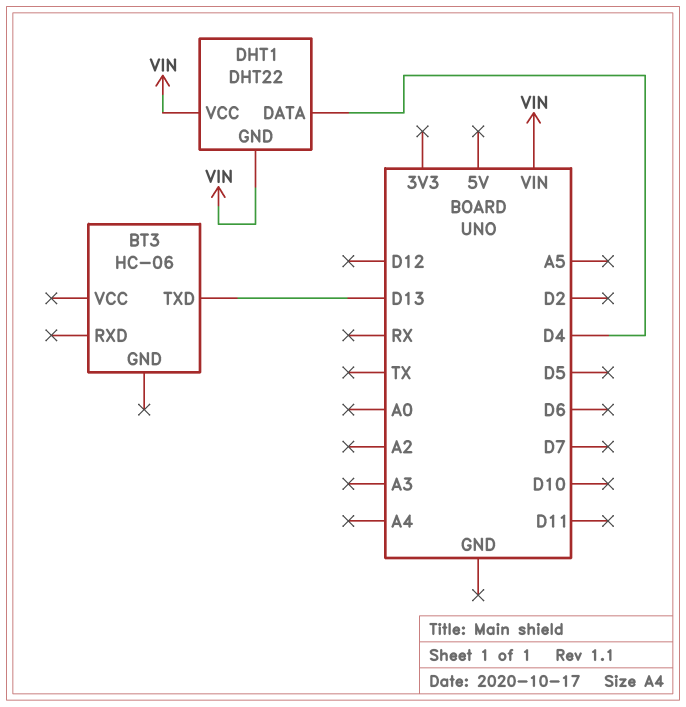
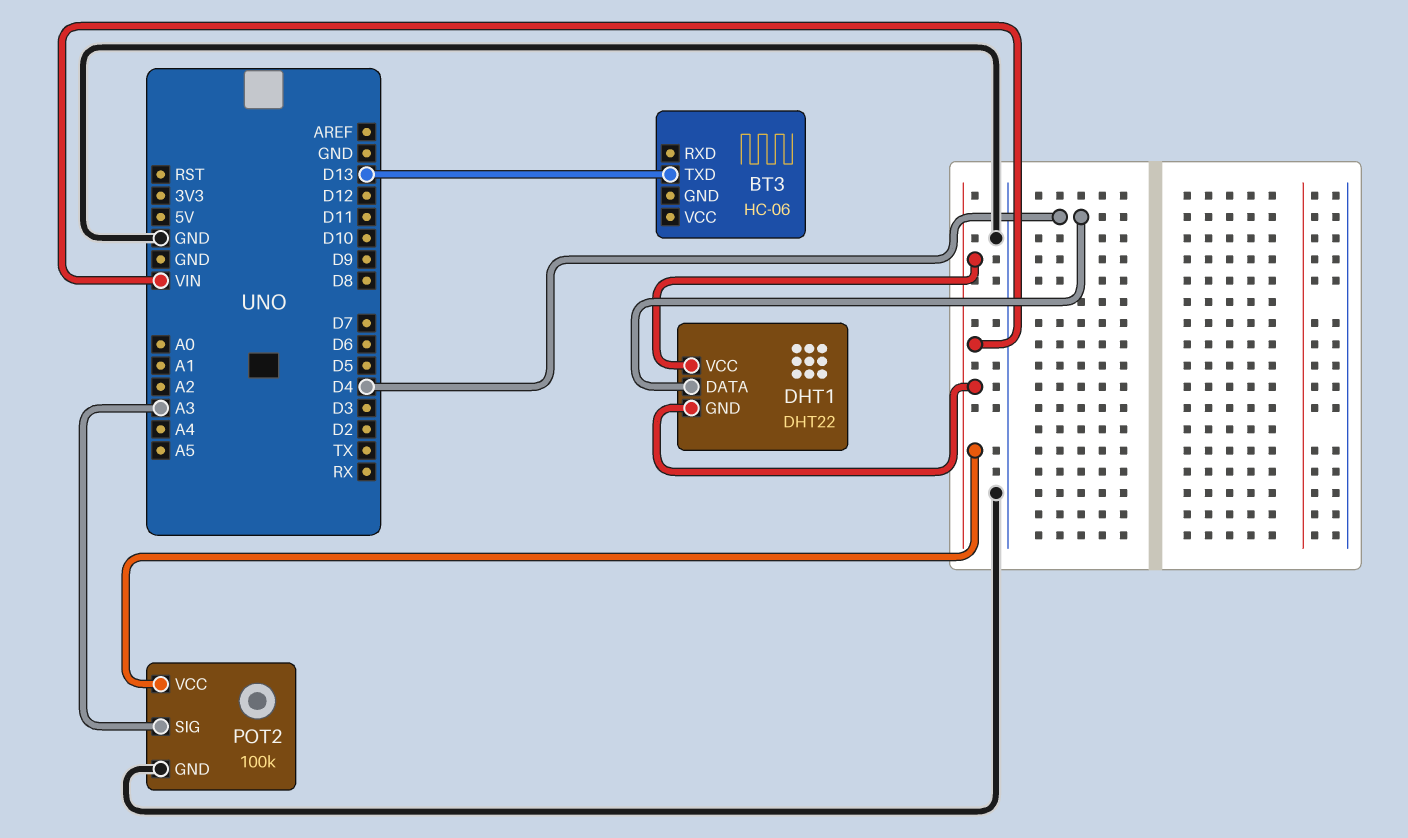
POT2: none -> 100k
POT2 pin GND: none -> GND
POT2 pin SIG: none -> A3
POT2 pin VCC: none -> VIN

